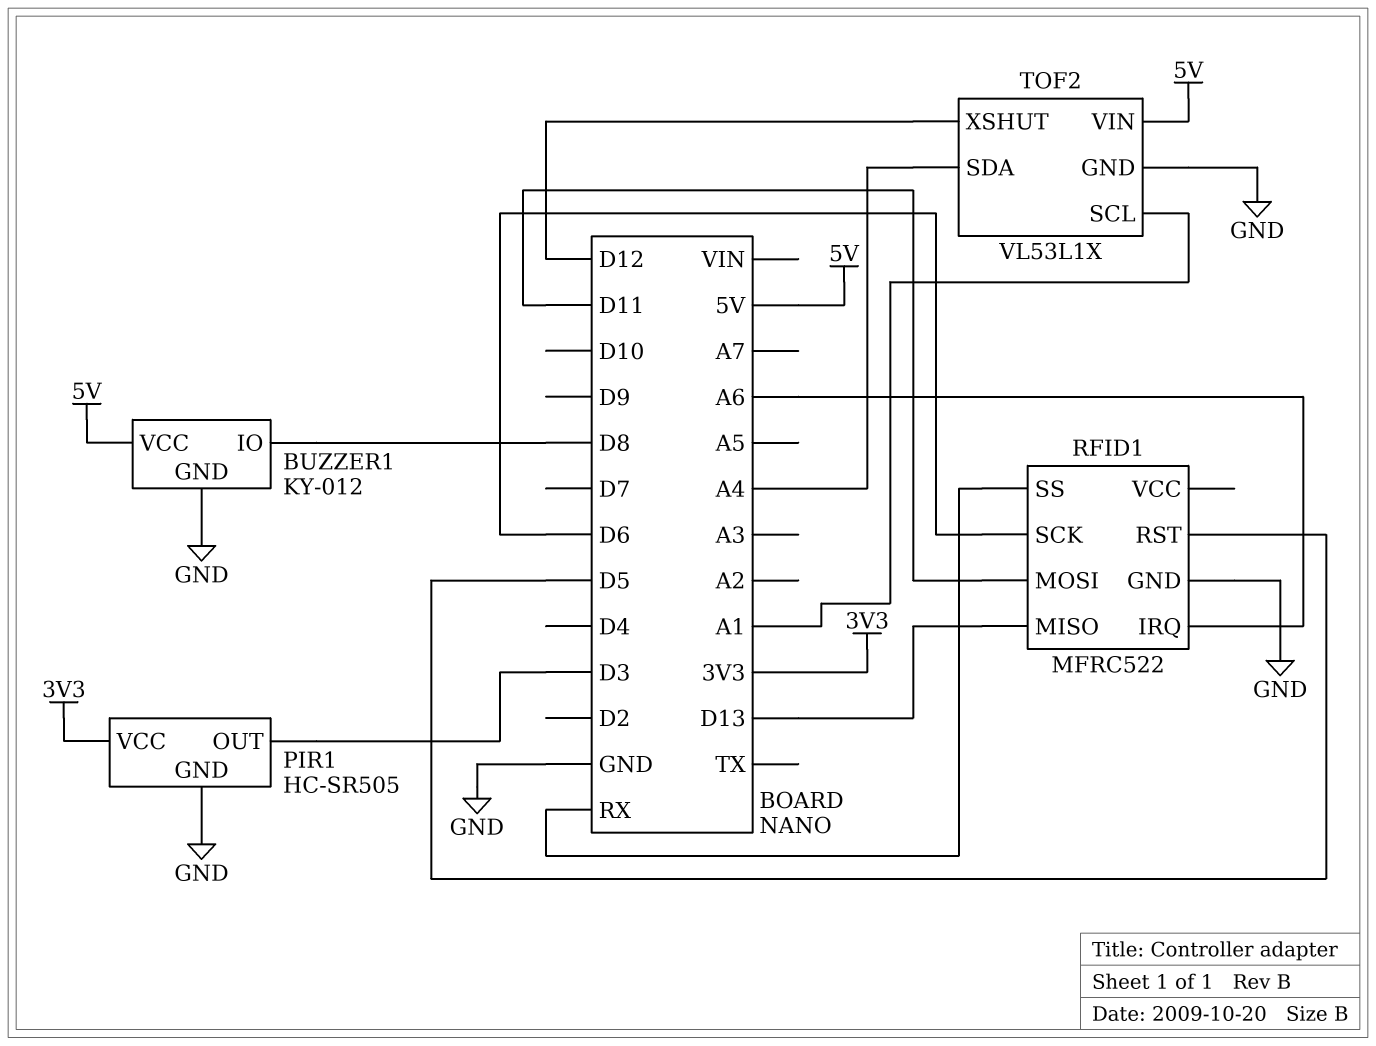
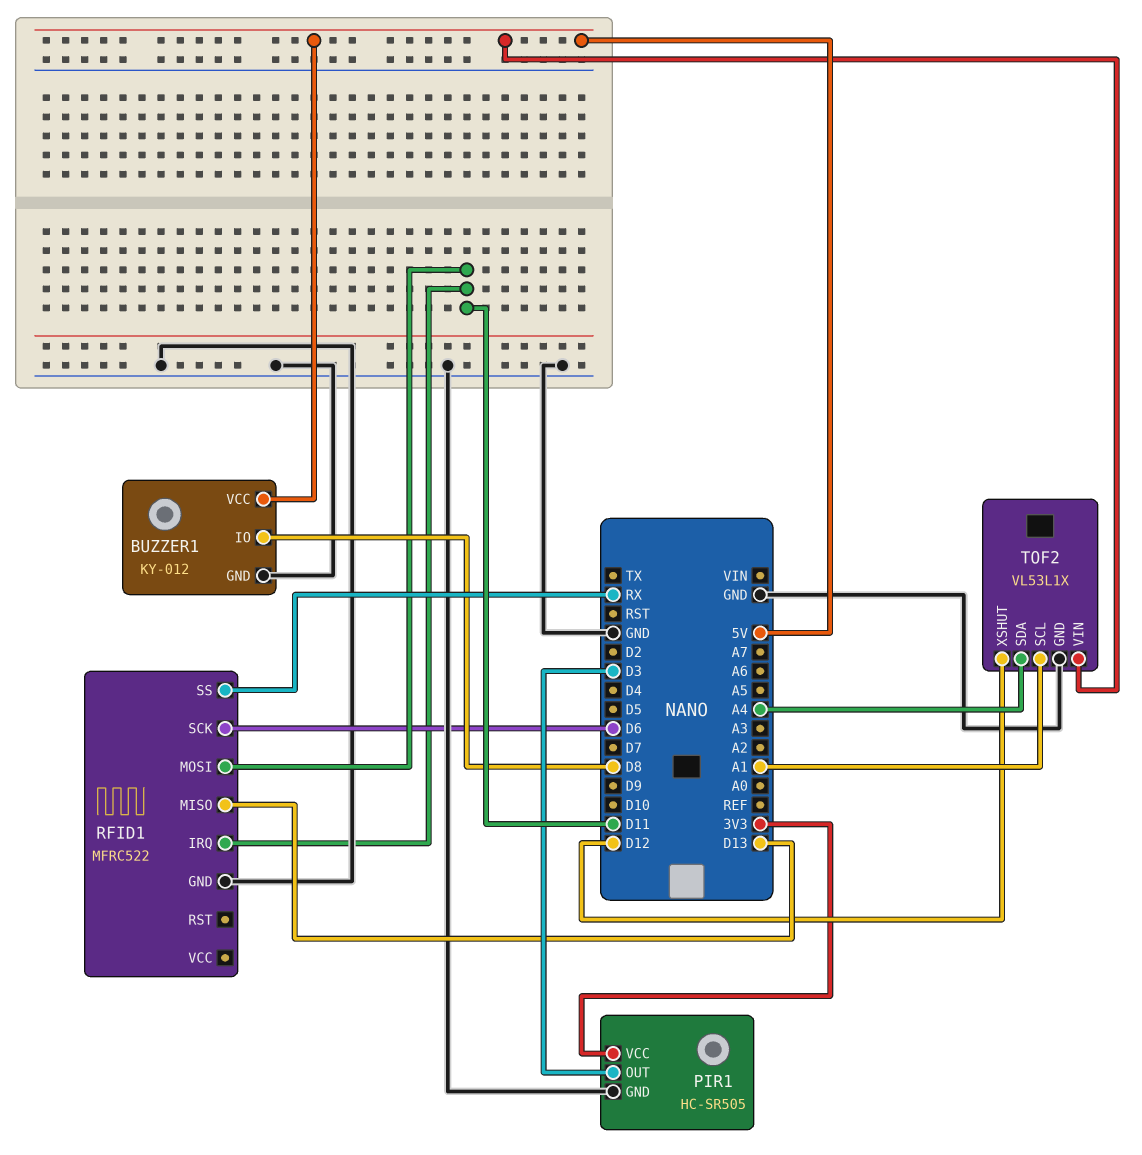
RFID1 pin IRQ: A6 -> D11
RFID1 pin RST: D5 -> none

